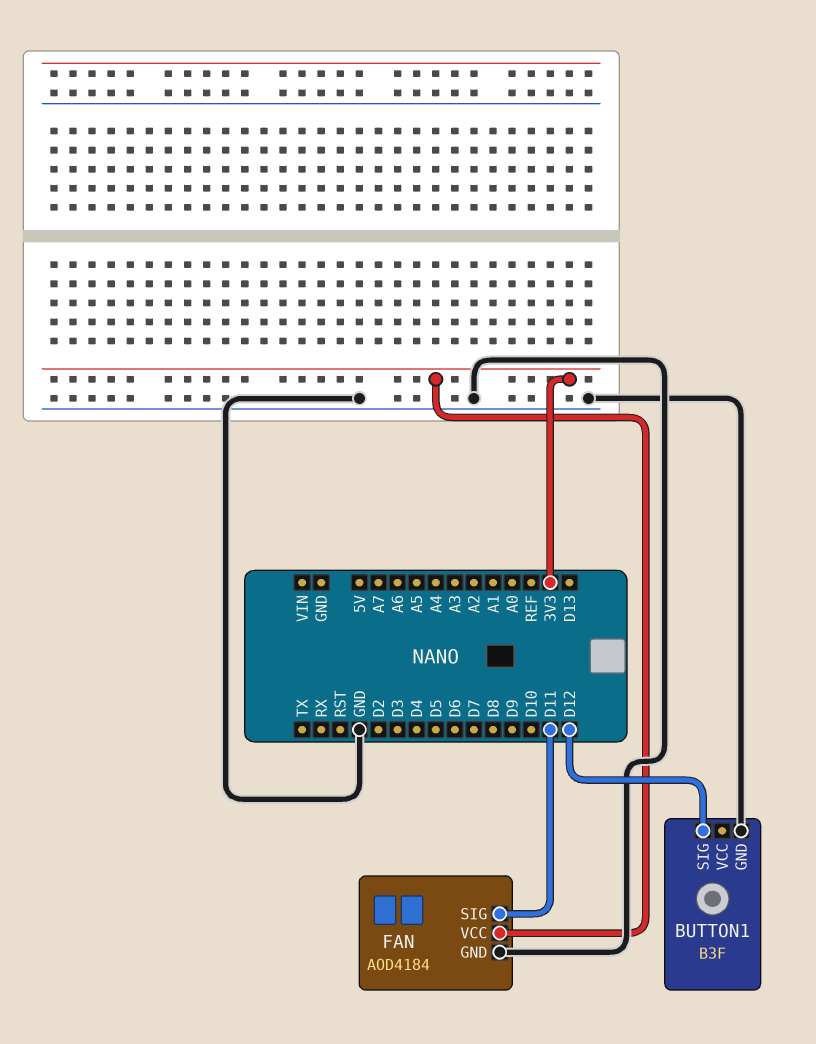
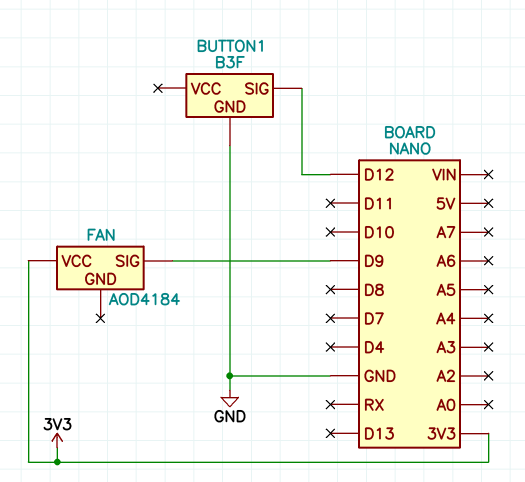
FAN pin GND: GND -> none
FAN pin SIG: D11 -> D9

